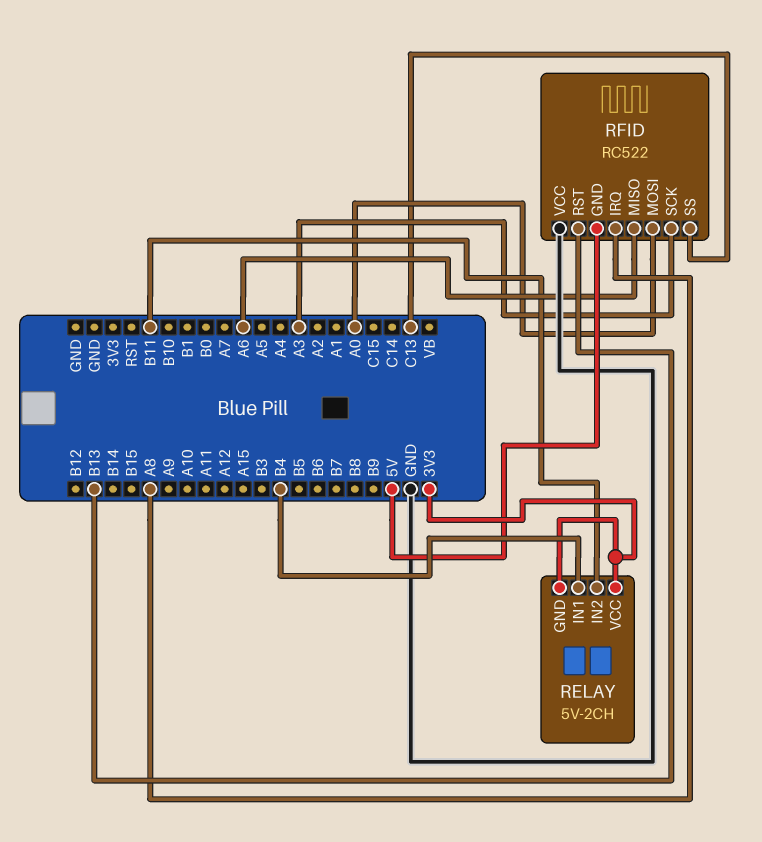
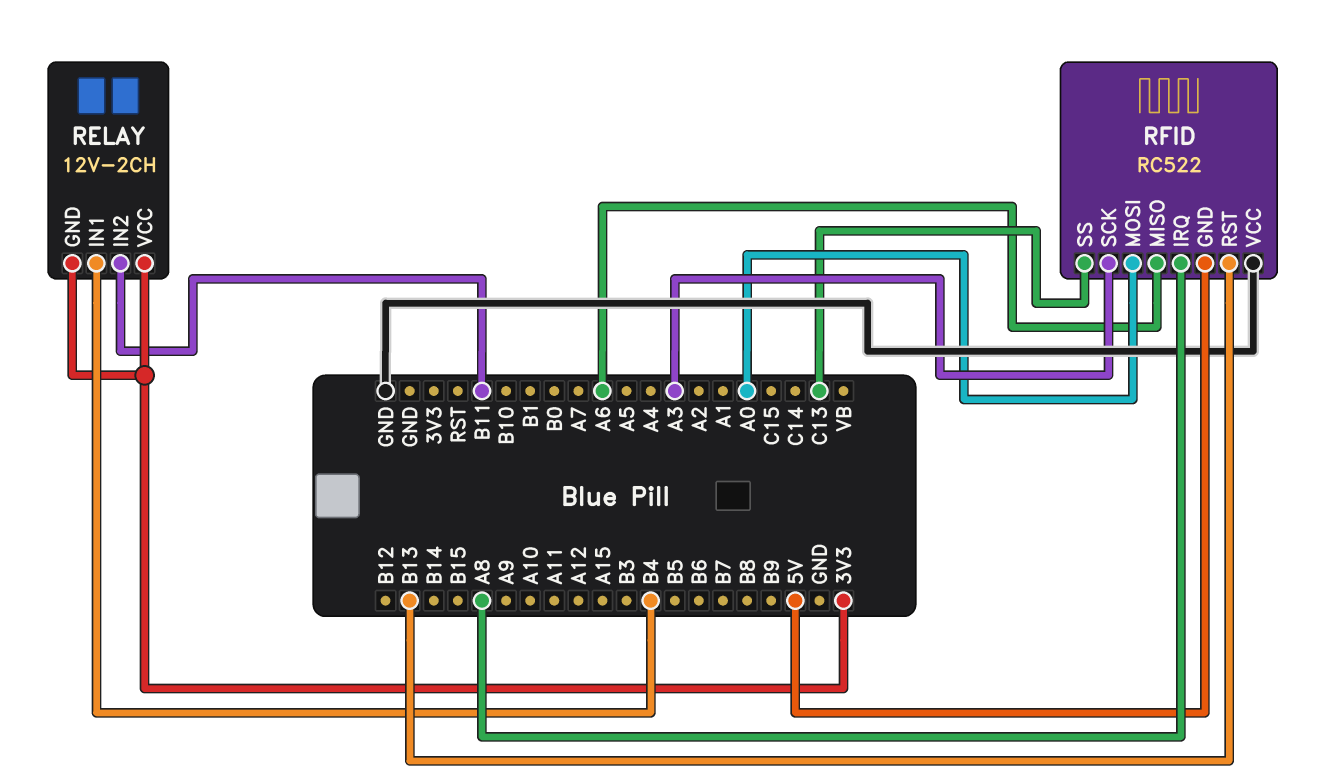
RELAY: 5V-2CH -> 12V-2CH

